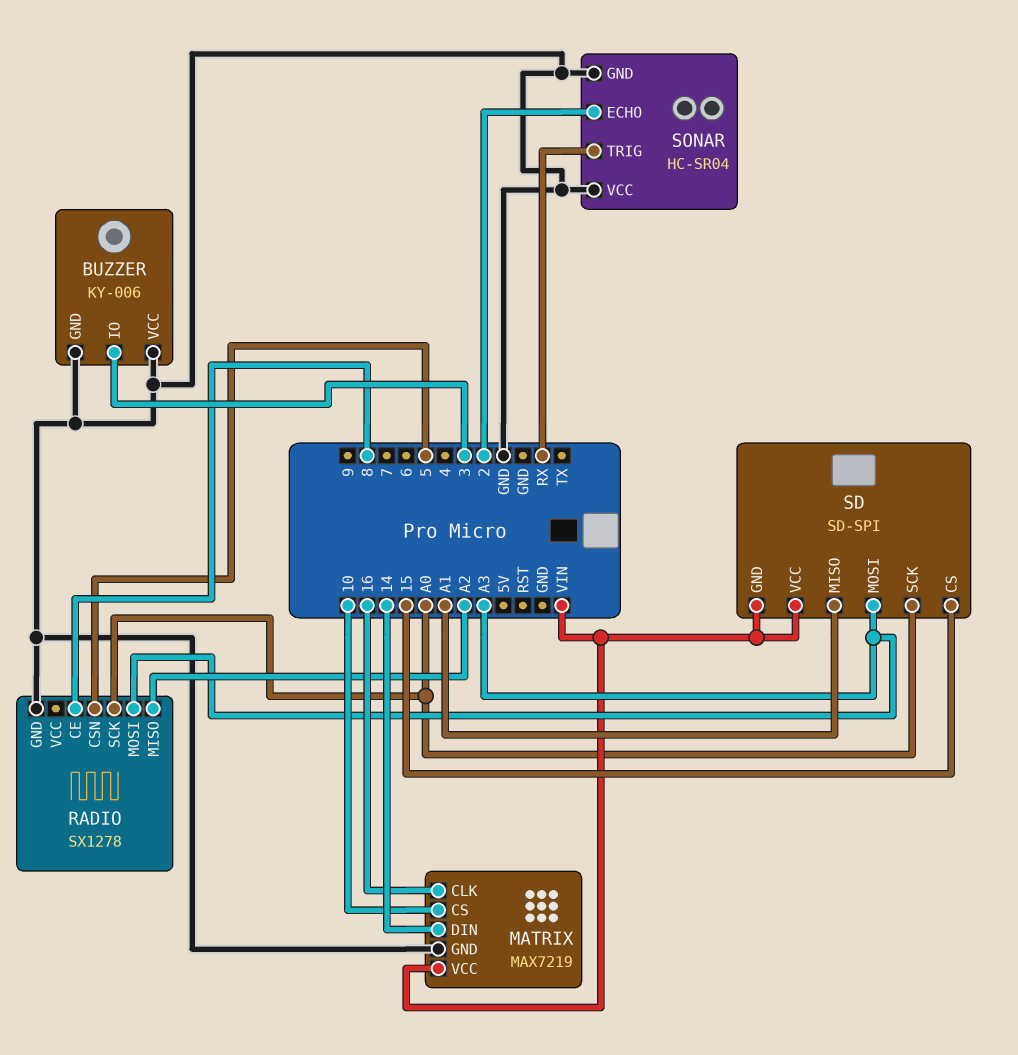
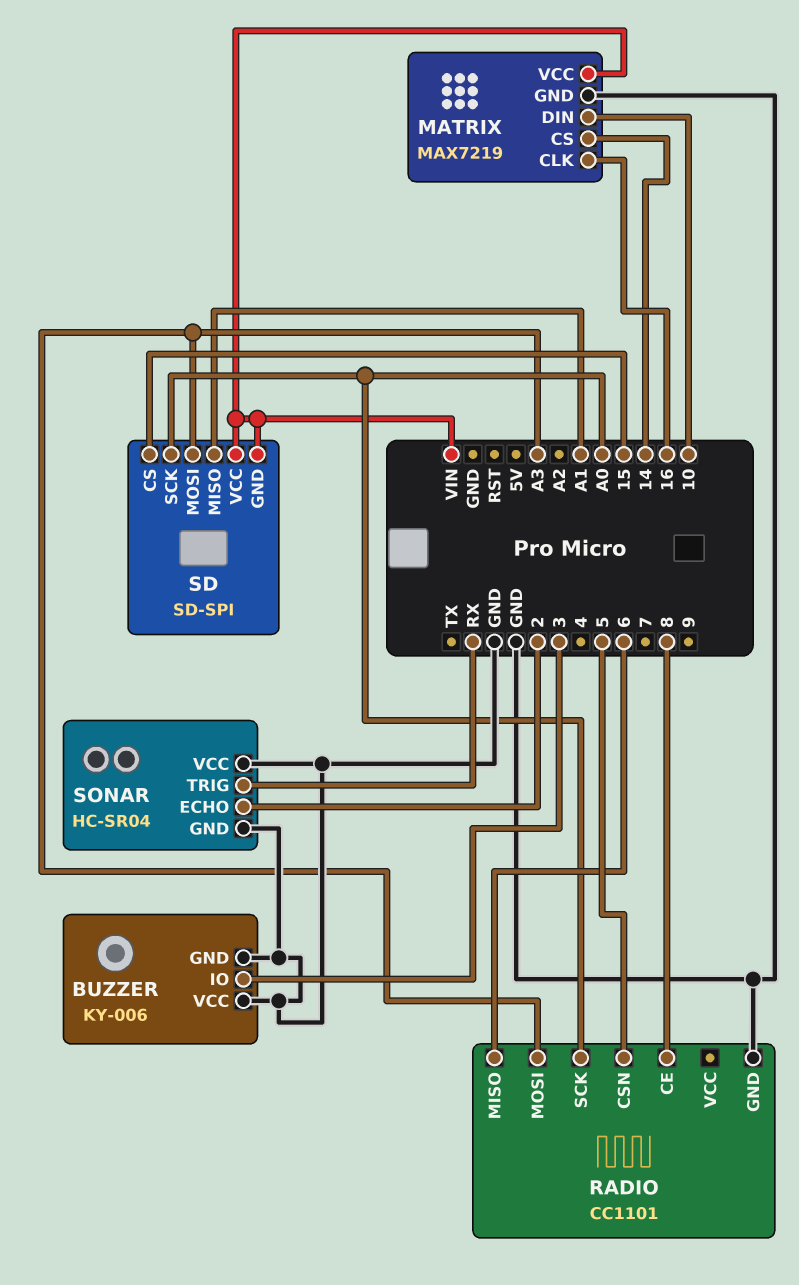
MATRIX pin CS: 10 -> 14
MATRIX pin DIN: 14 -> 10
RADIO: SX1278 -> CC1101
RADIO pin MISO: A2 -> 6

